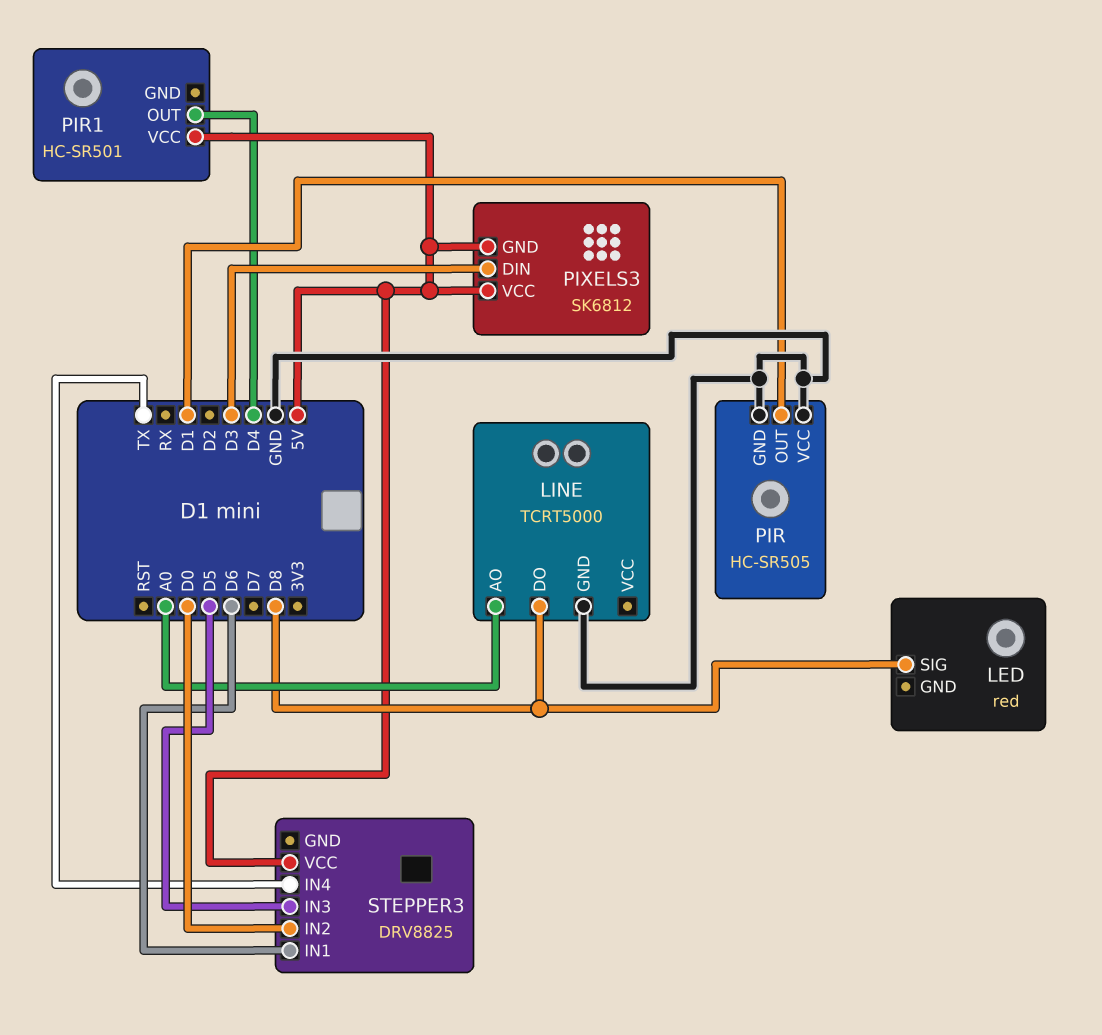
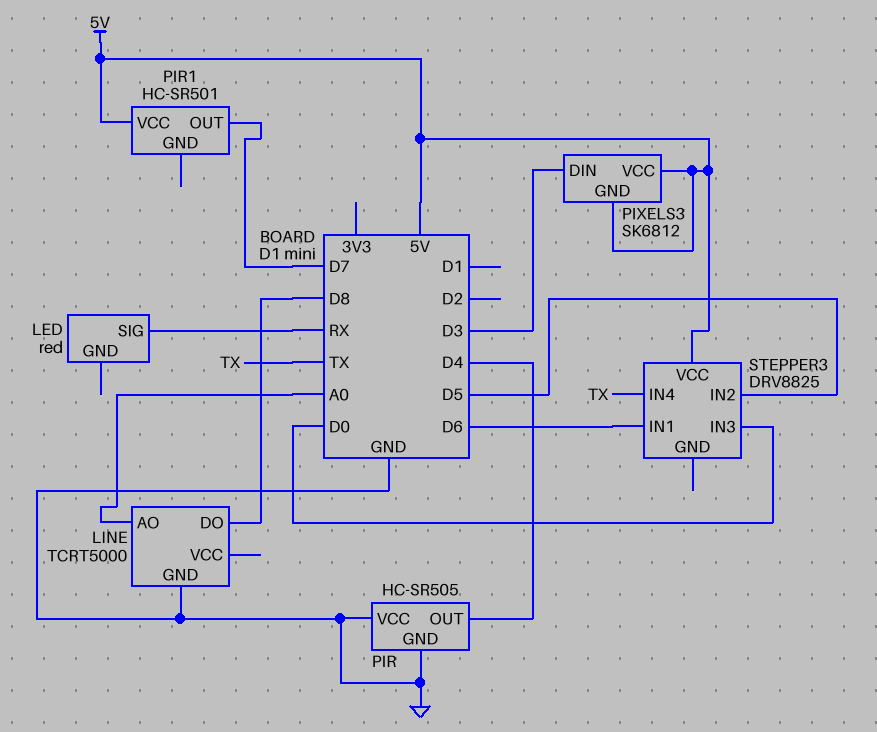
LED pin SIG: D8 -> RX
PIR pin OUT: D1 -> D4
PIR1 pin OUT: D4 -> D7
STEPPER3 pin IN2: D0 -> D5
STEPPER3 pin IN3: D5 -> D0

